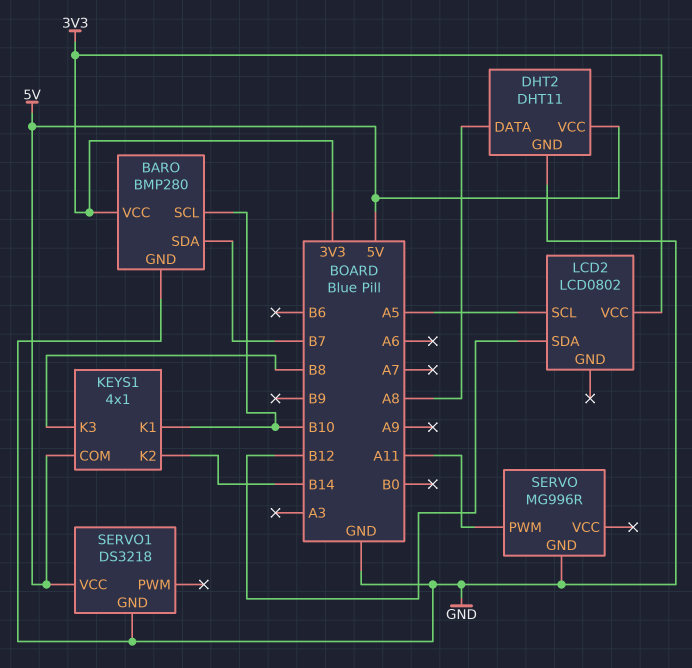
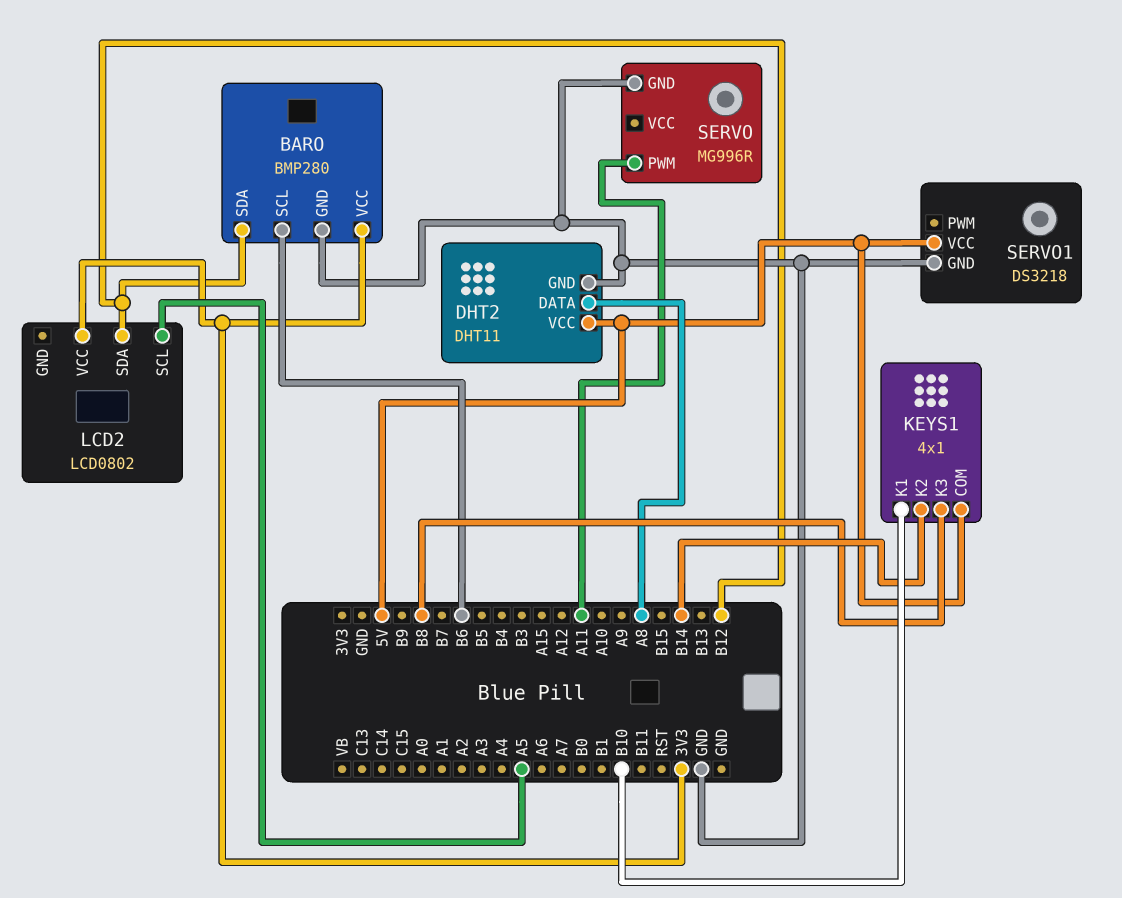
BARO pin SCL: B10 -> B6
BARO pin SDA: B7 -> B12

